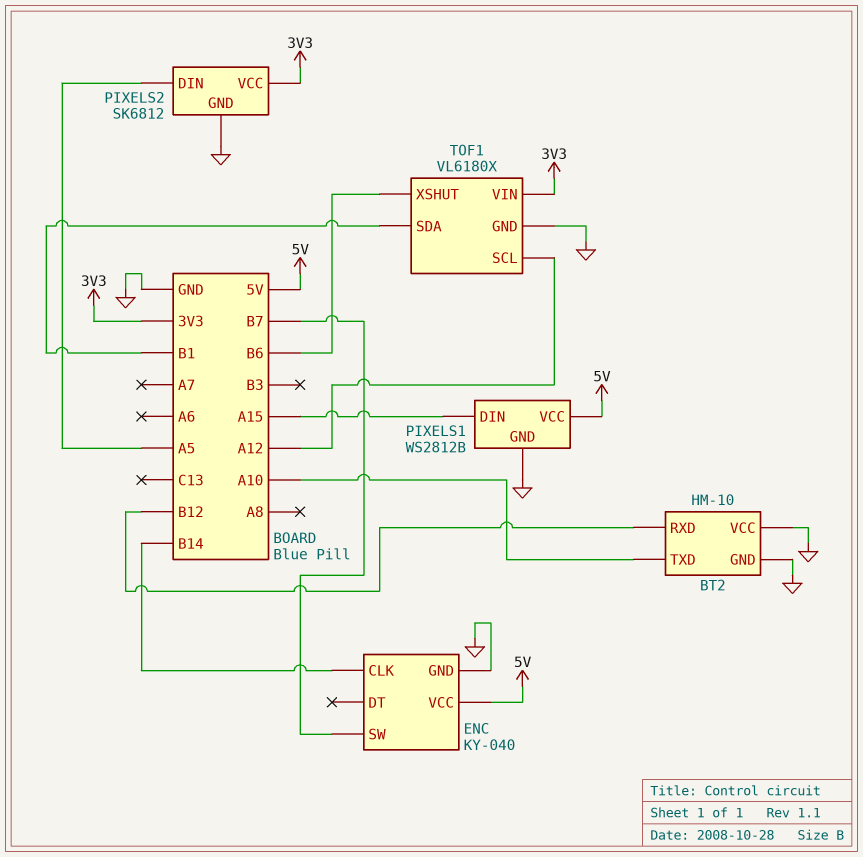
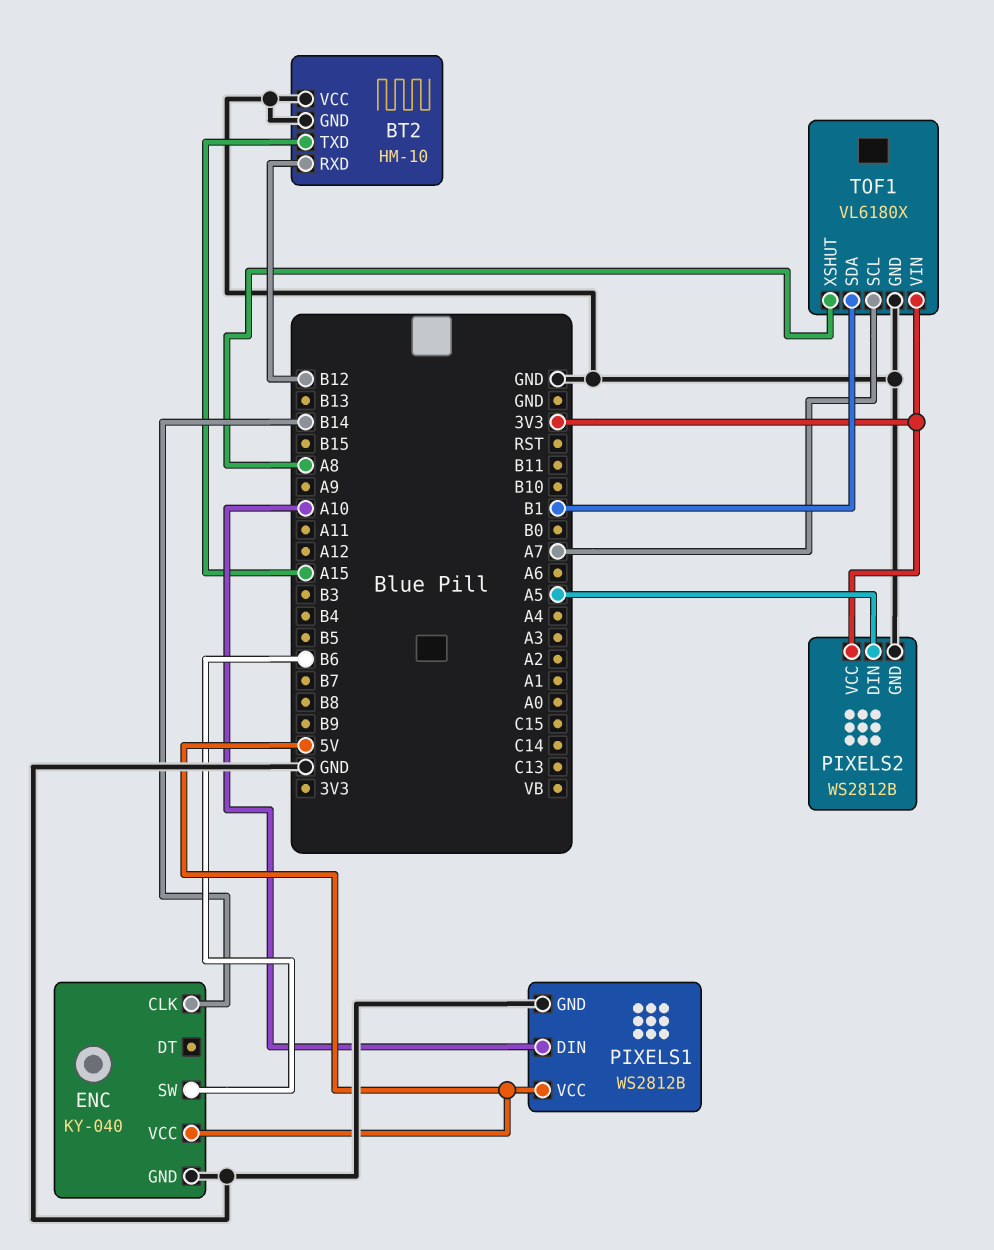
BT2 pin TXD: A10 -> A15
ENC pin SW: B7 -> B6
PIXELS1 pin DIN: A15 -> A10
PIXELS2: SK6812 -> WS2812B
TOF1 pin SCL: A12 -> A7
TOF1 pin XSHUT: B6 -> A8

